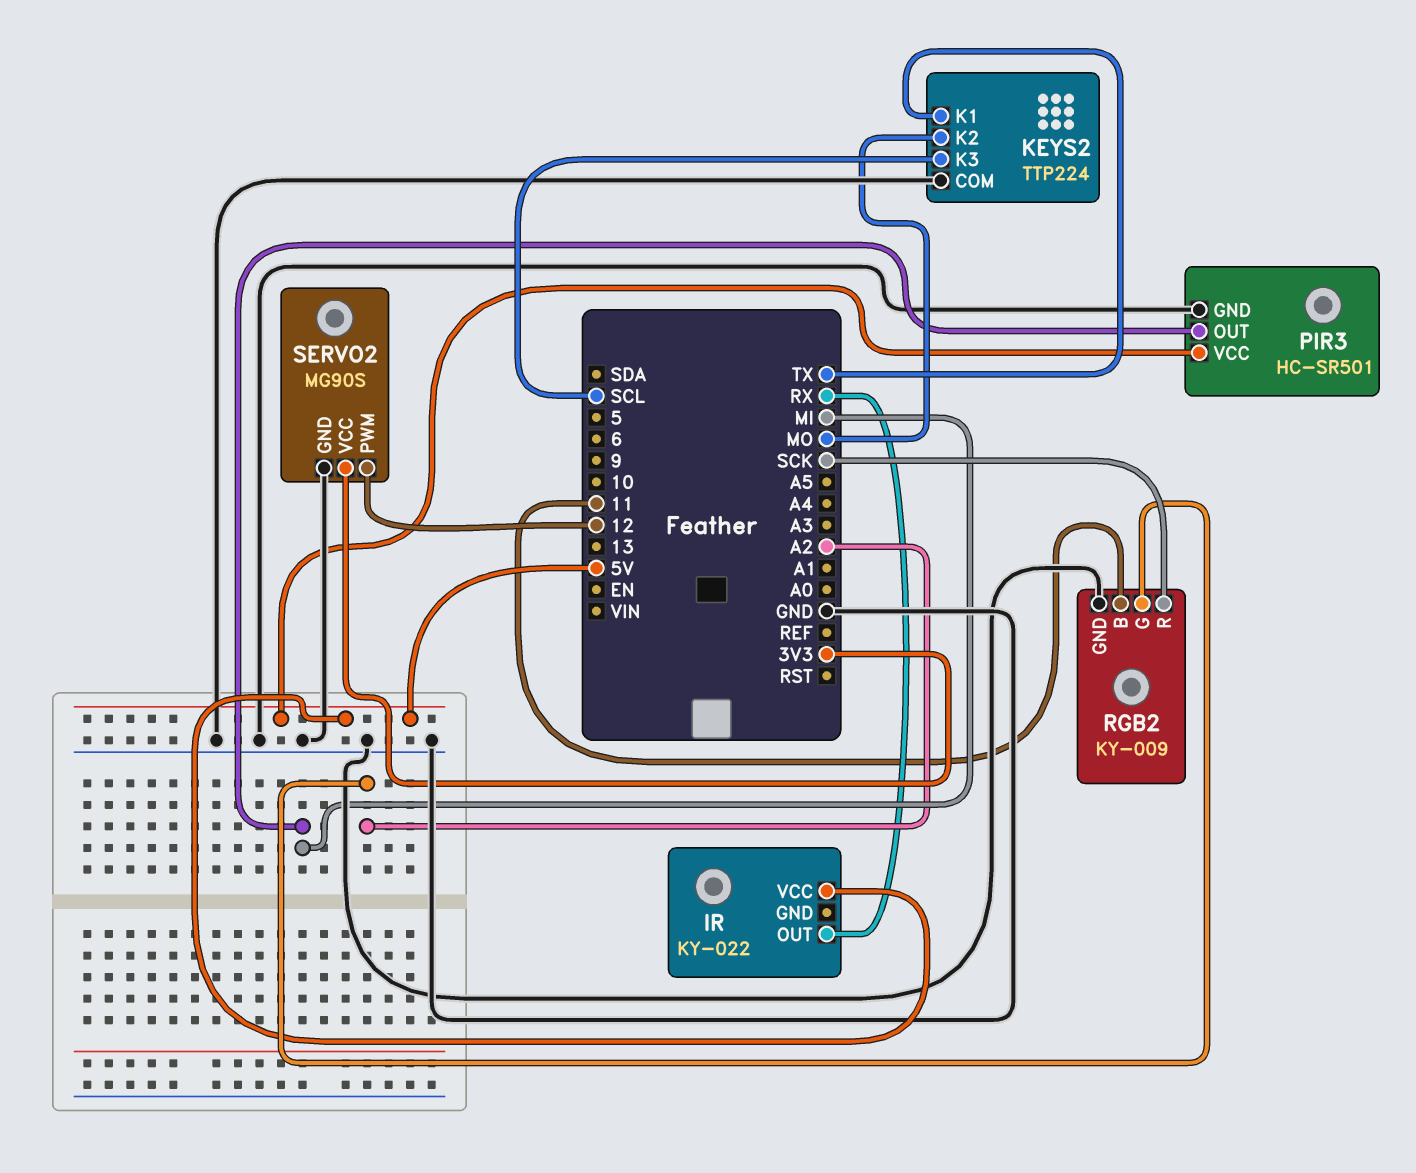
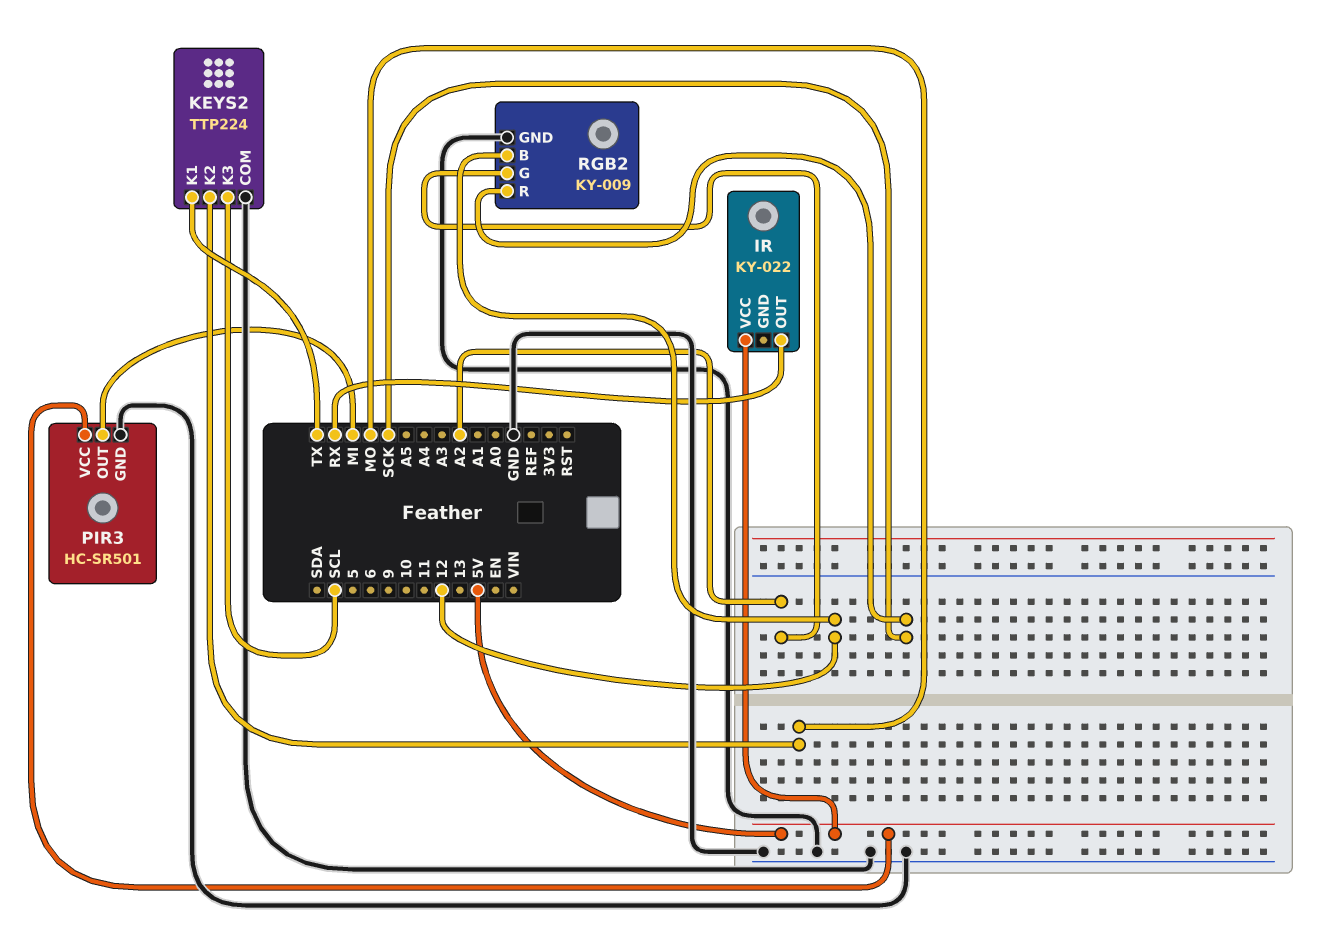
RGB2 pin B: 11 -> 12
SERVO2: MG90S -> none
SERVO2 pin GND: GND -> none
SERVO2 pin PWM: 12 -> none
SERVO2 pin VCC: 3V3 -> none

